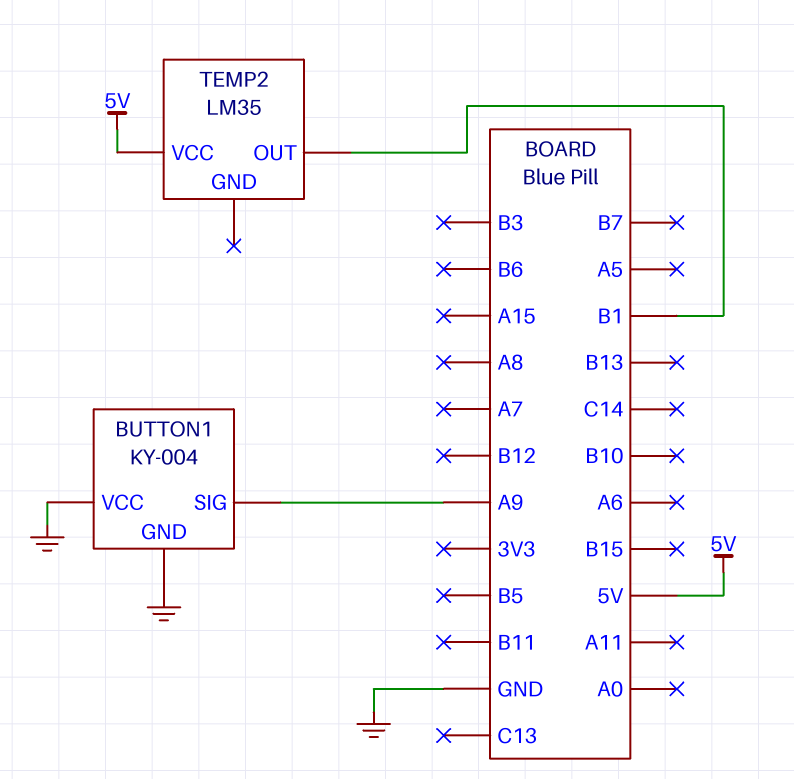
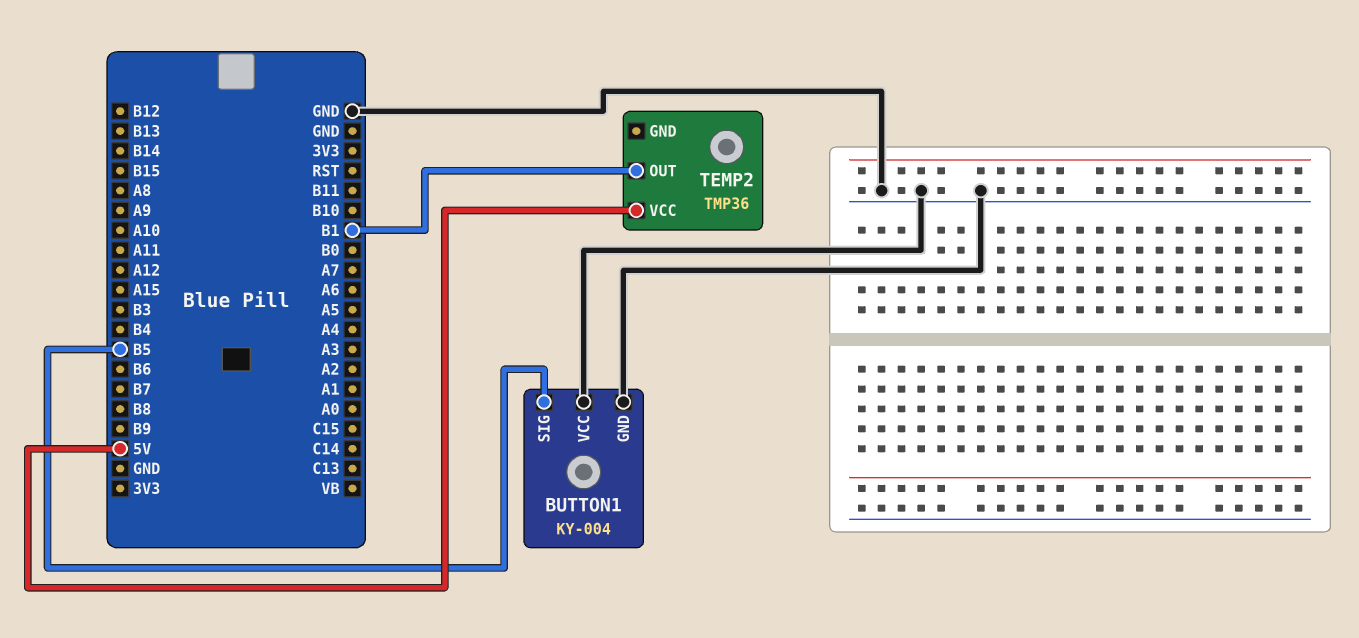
BUTTON1 pin SIG: A9 -> B5
TEMP2: LM35 -> TMP36

